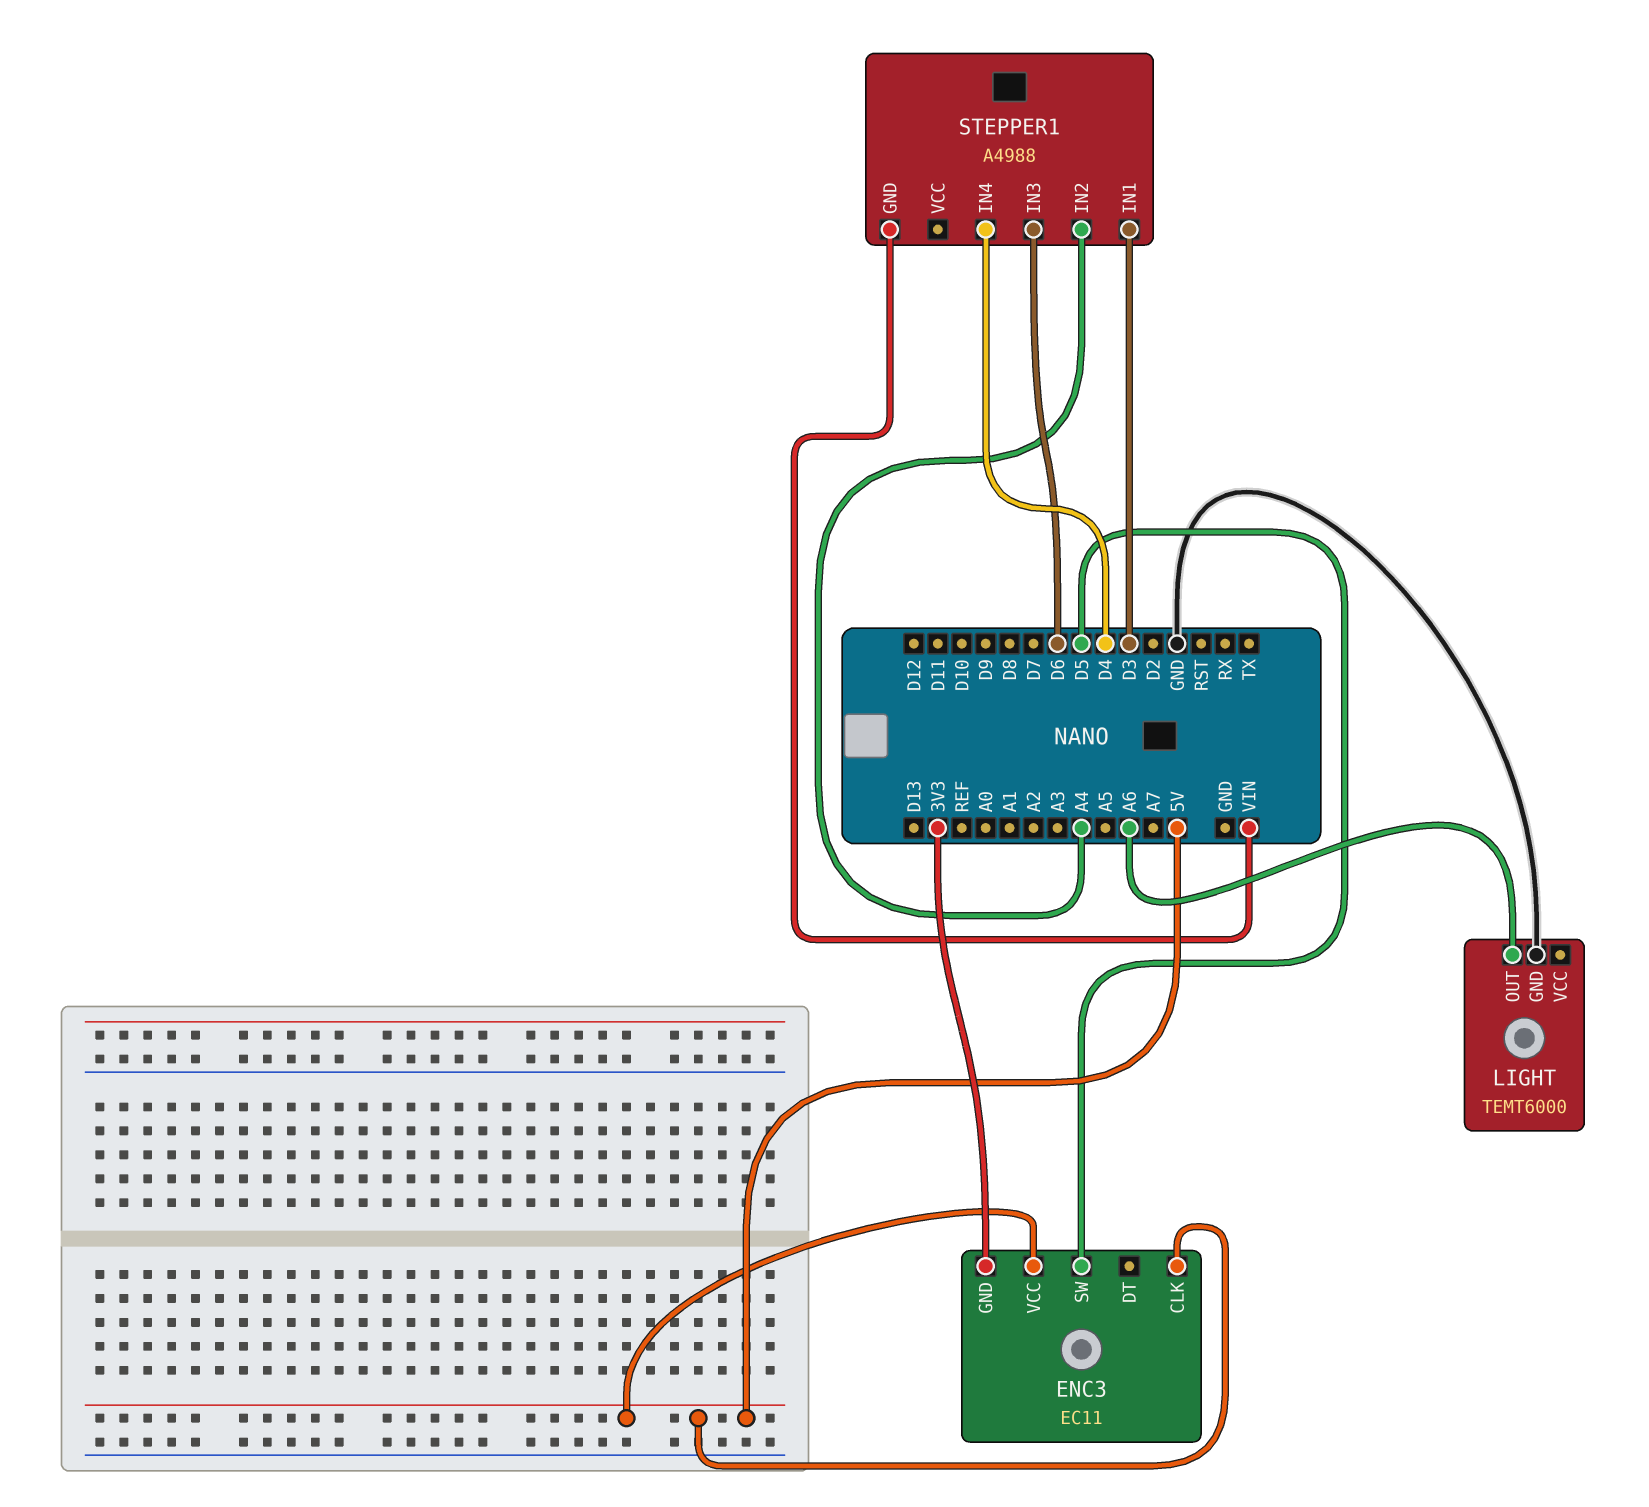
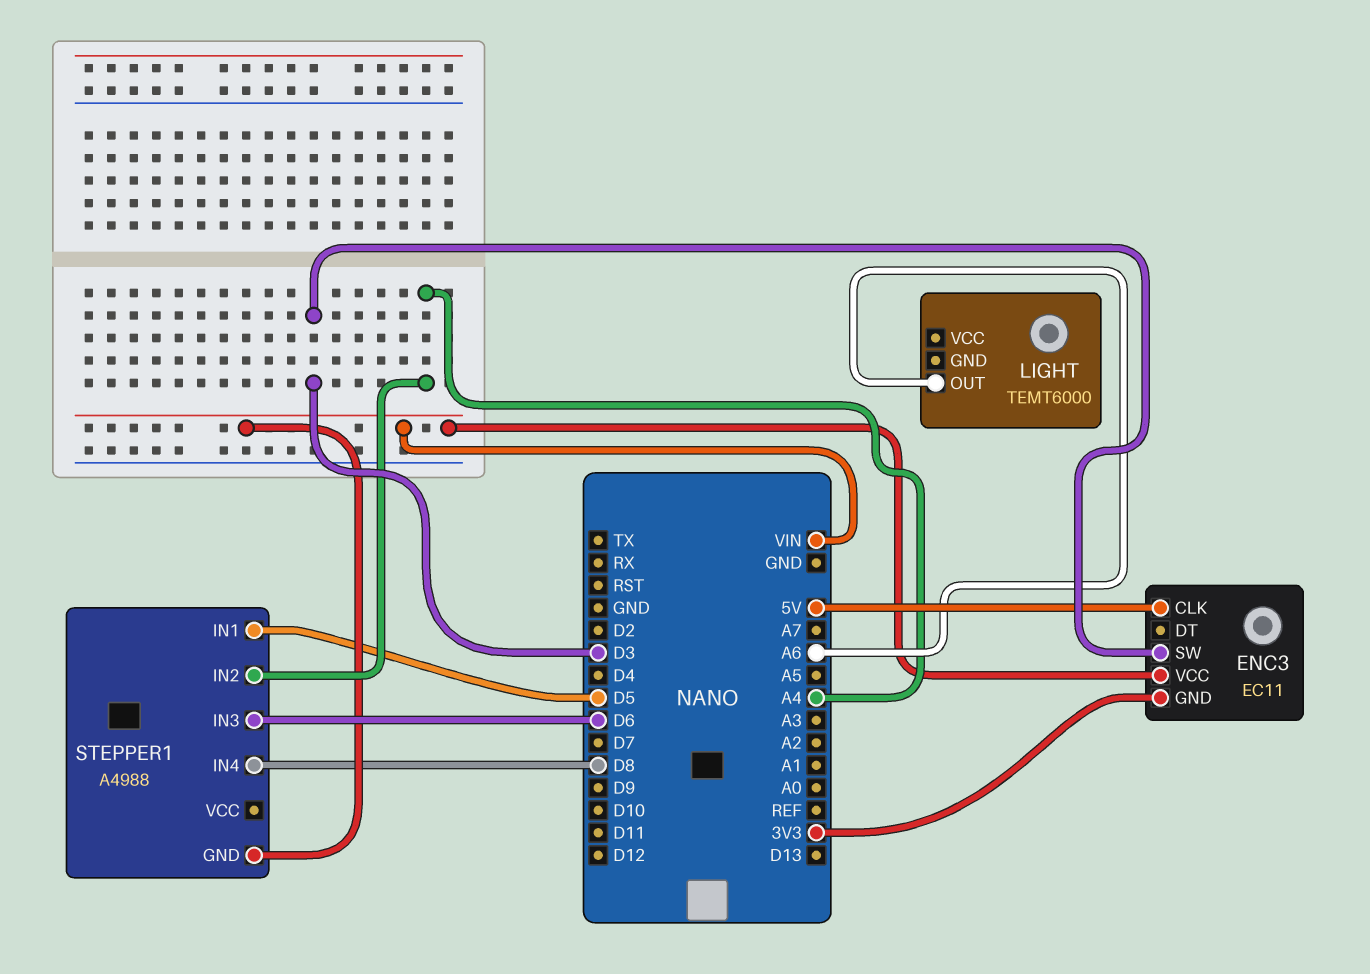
ENC3 pin SW: D5 -> D3
ENC3 pin VCC: 5V -> VIN
LIGHT pin GND: GND -> none
STEPPER1 pin IN1: D3 -> D5
STEPPER1 pin IN4: D4 -> D8

